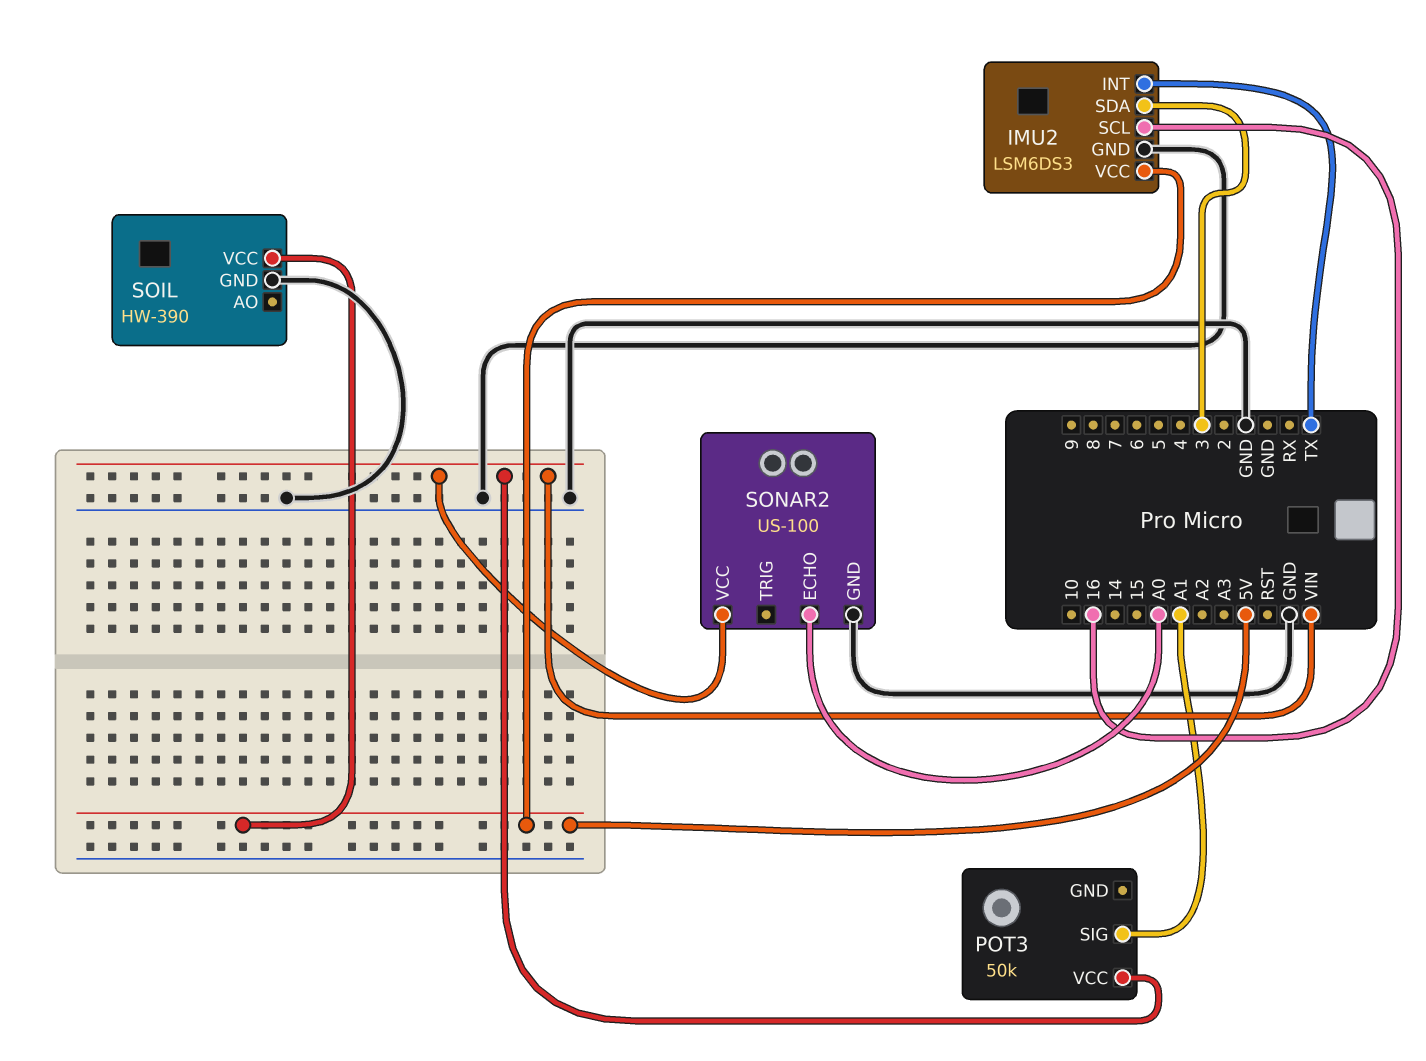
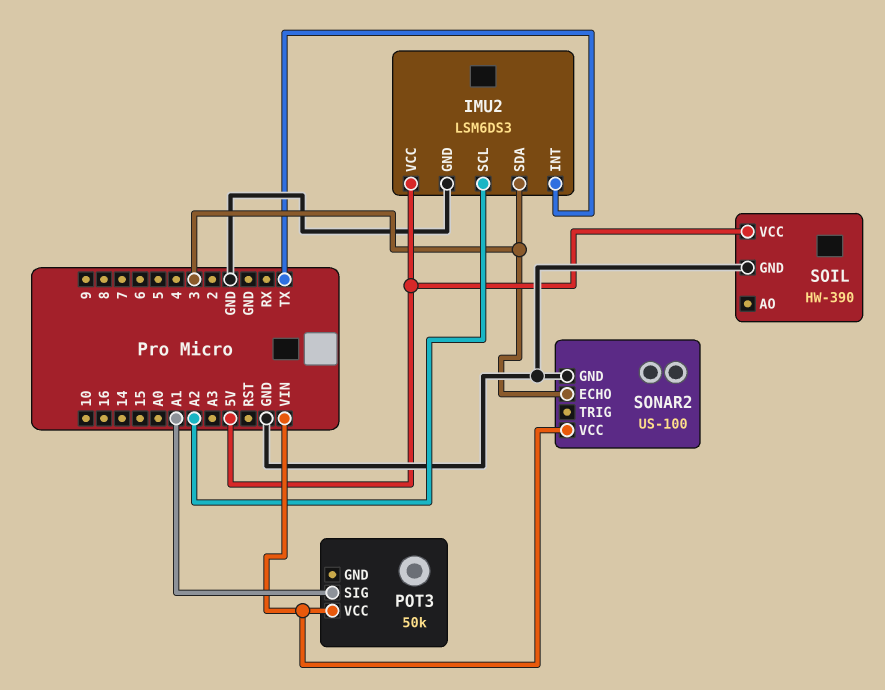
IMU2 pin SCL: 16 -> A2
SONAR2 pin ECHO: A0 -> 3

